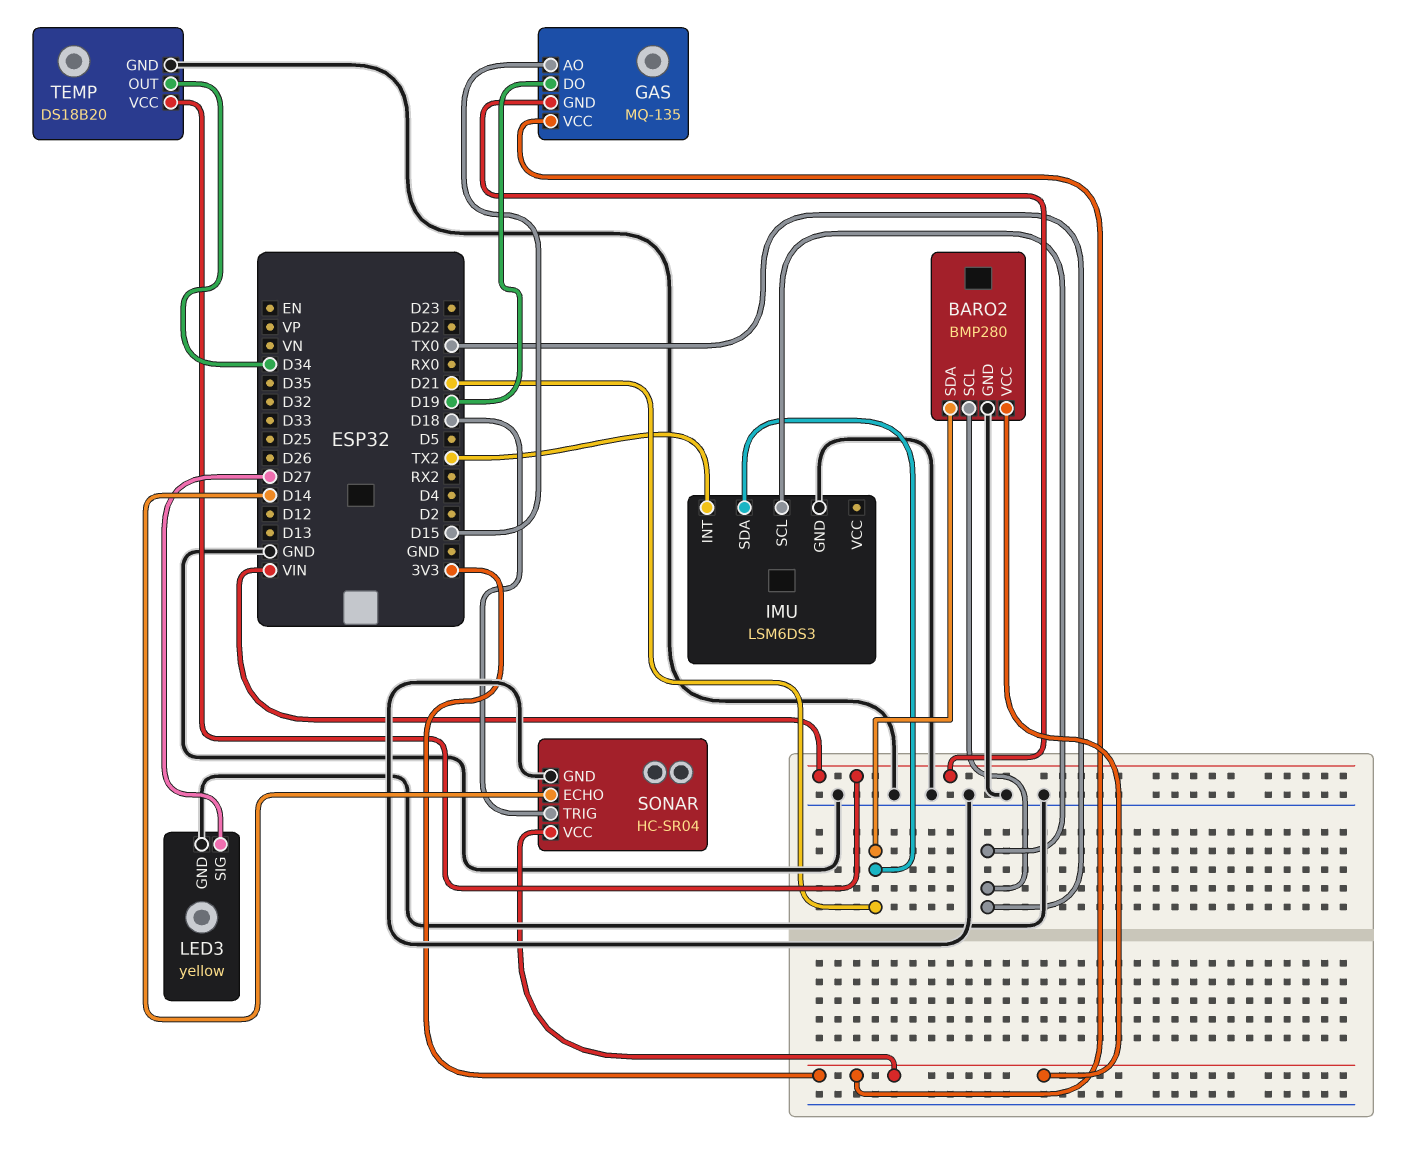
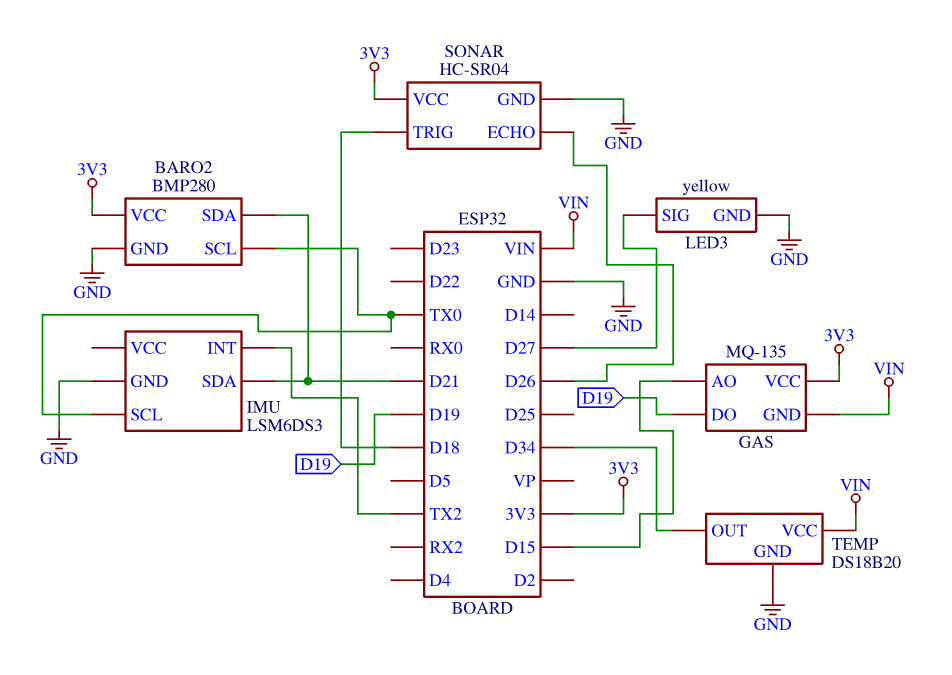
SONAR pin ECHO: D14 -> D26

